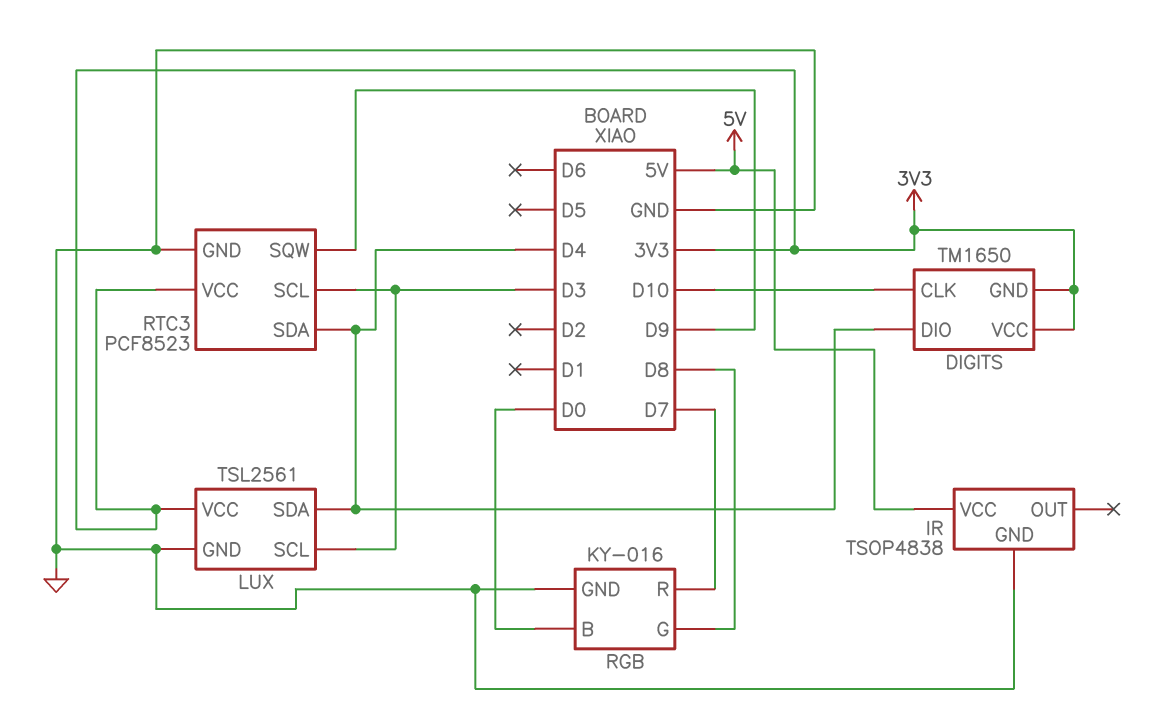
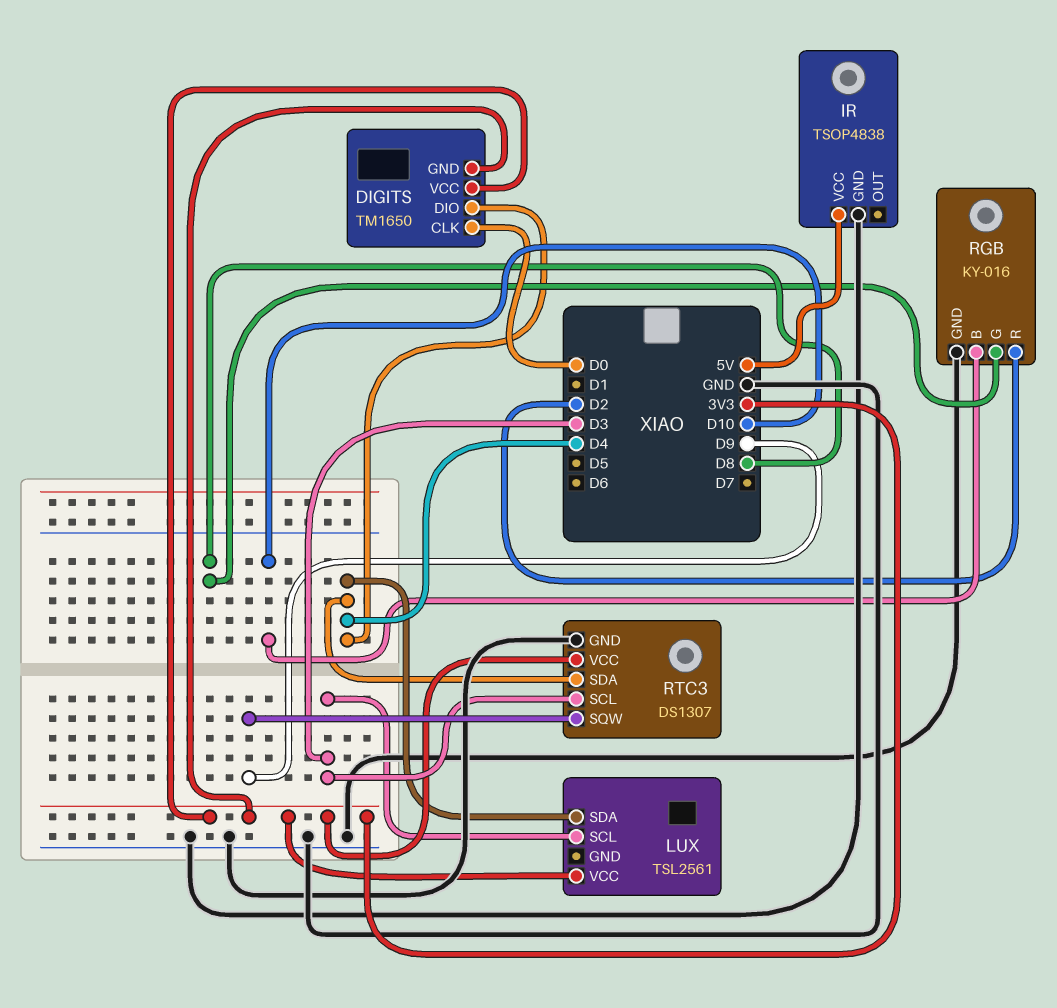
DIGITS pin CLK: D10 -> D0
LUX pin GND: GND -> none
RGB pin B: D0 -> D10
RGB pin R: D7 -> D2
RTC3: PCF8523 -> DS1307

